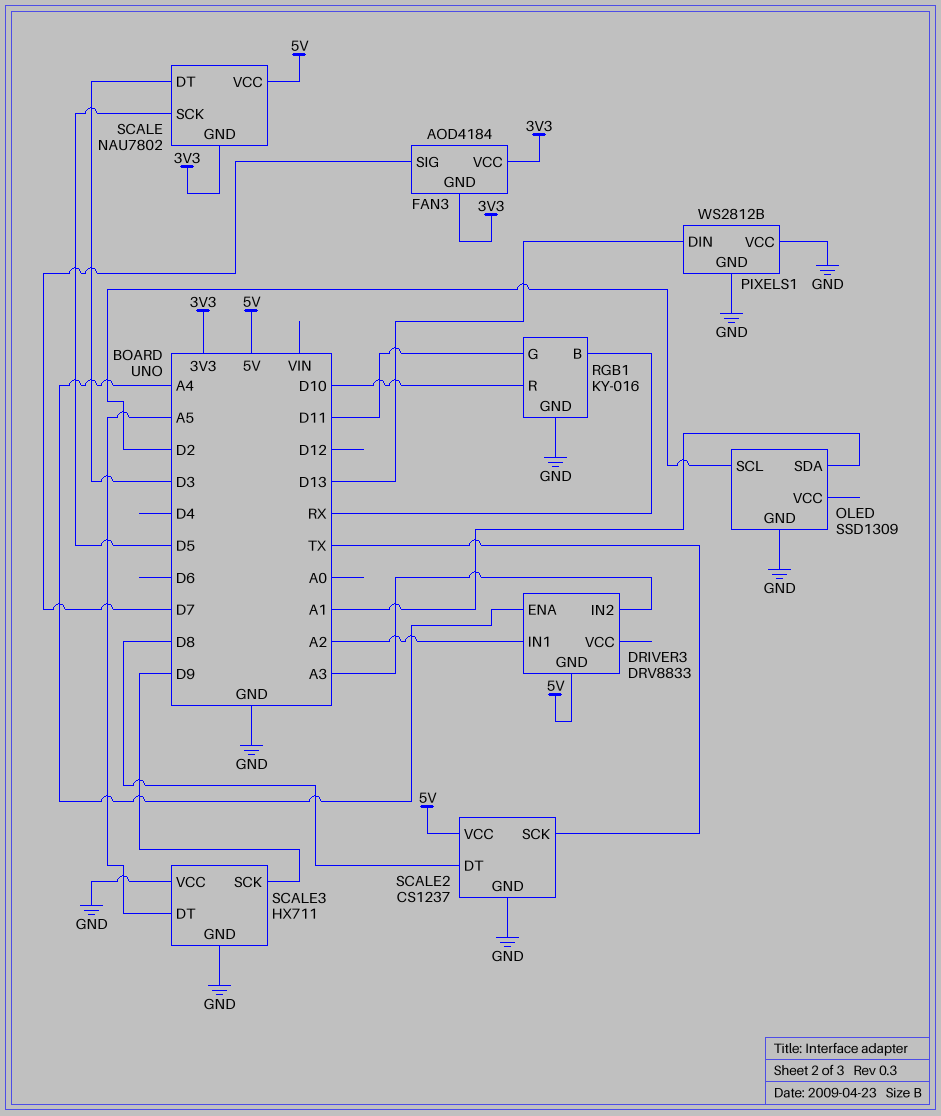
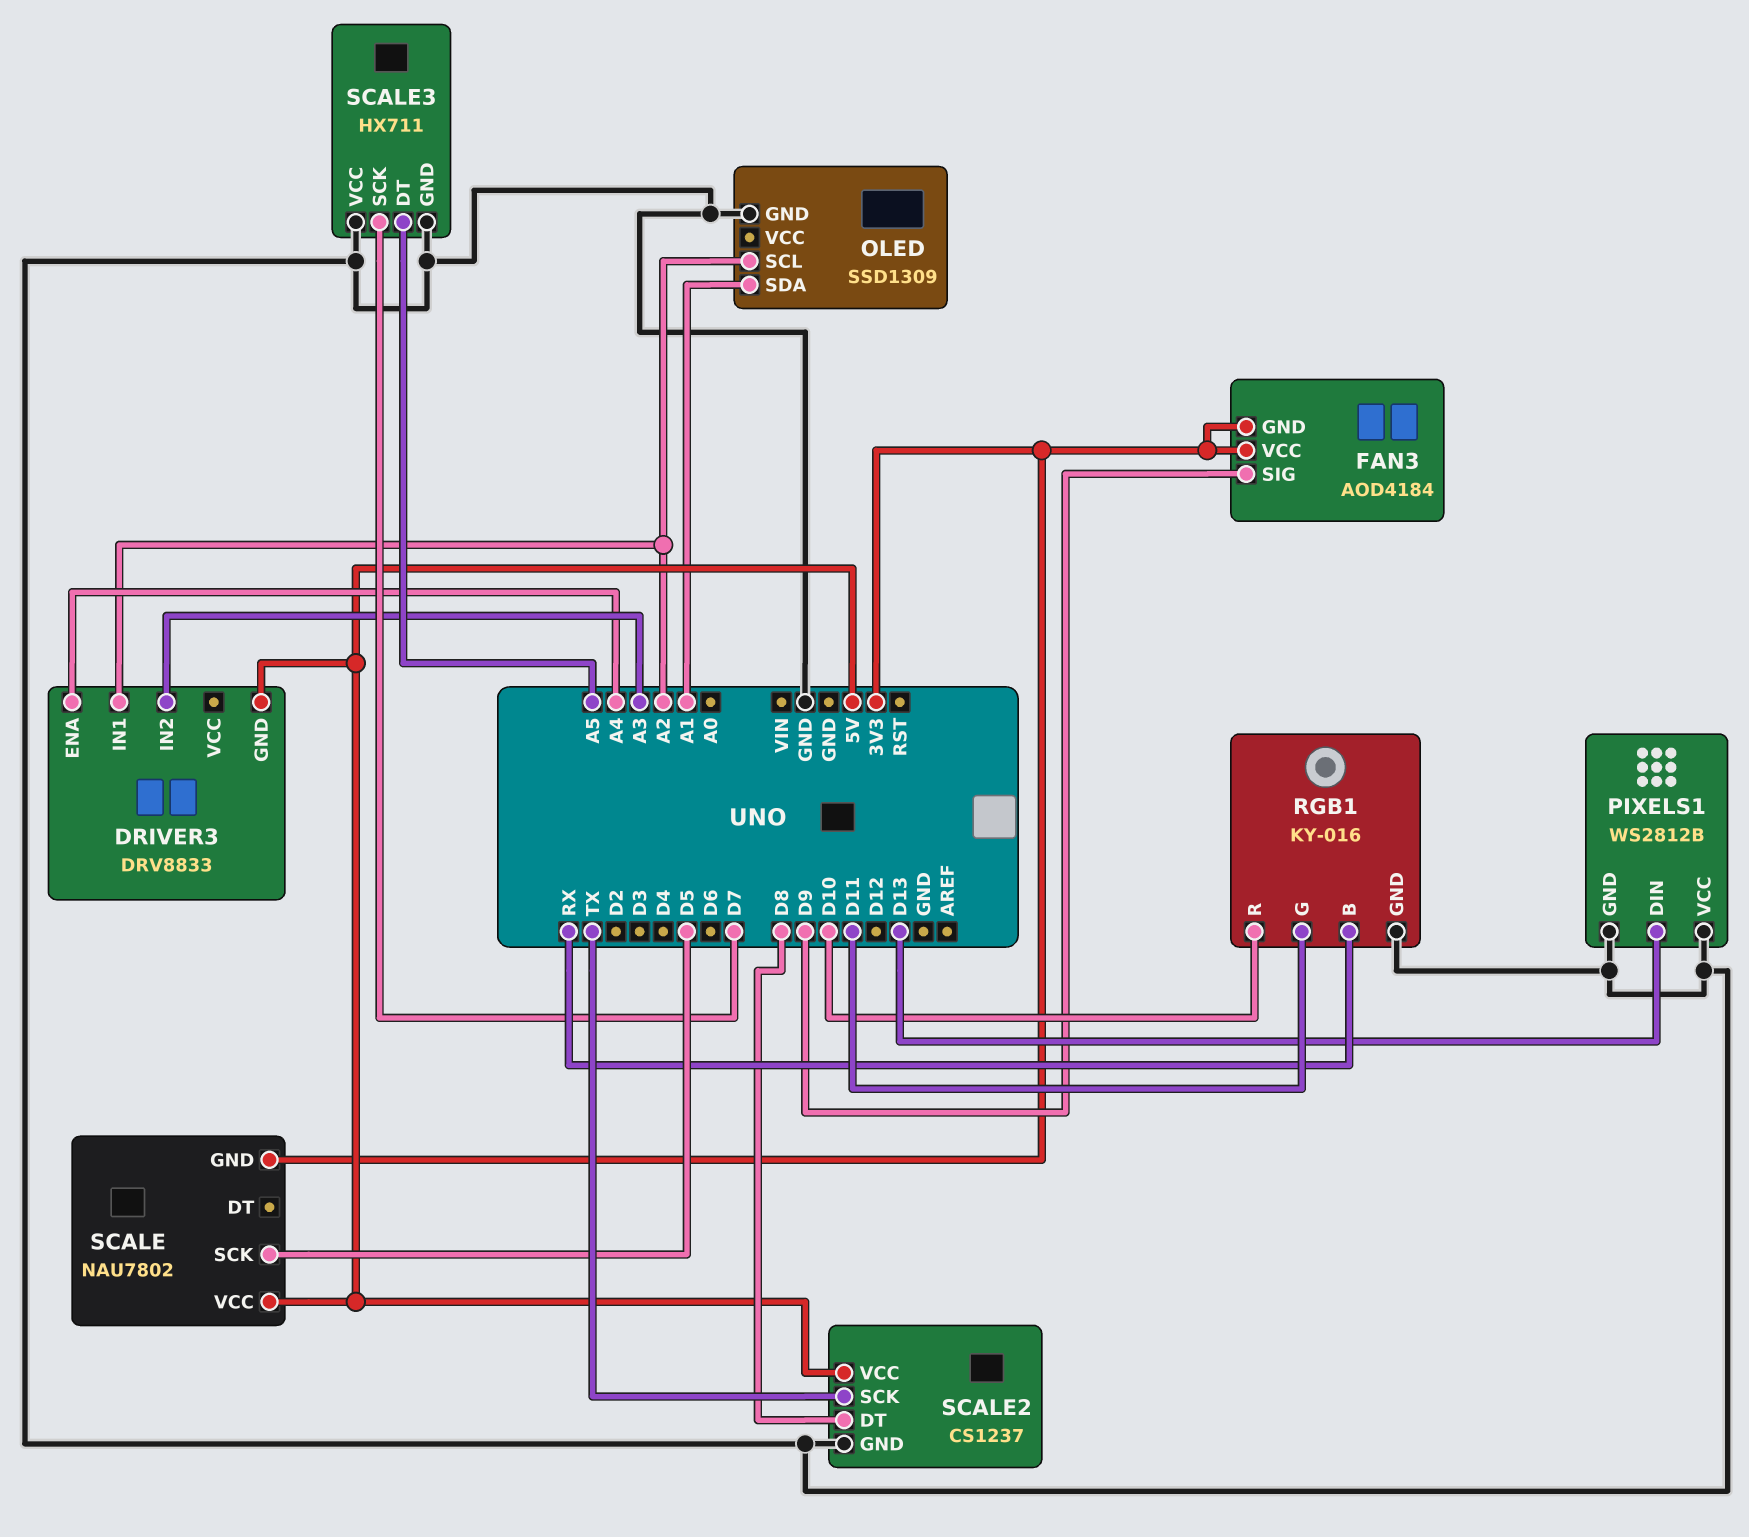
FAN3 pin SIG: D7 -> D9
OLED pin SCL: D2 -> A2
SCALE pin DT: D3 -> none
SCALE3 pin SCK: D9 -> D7

